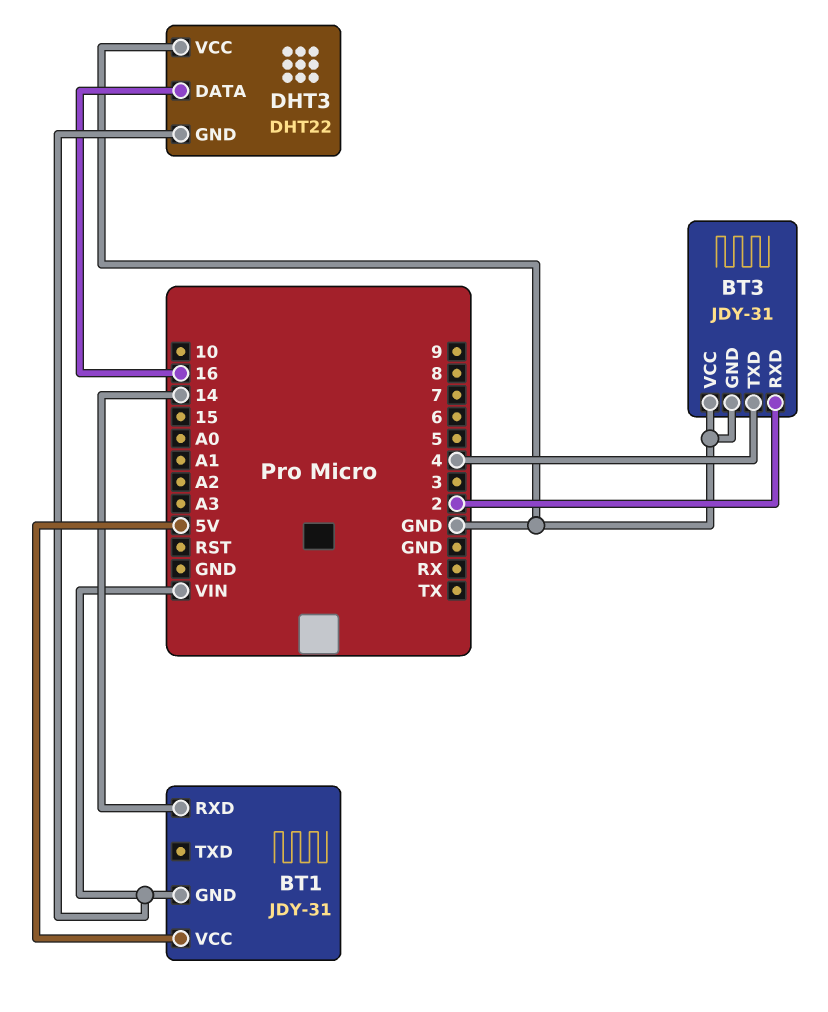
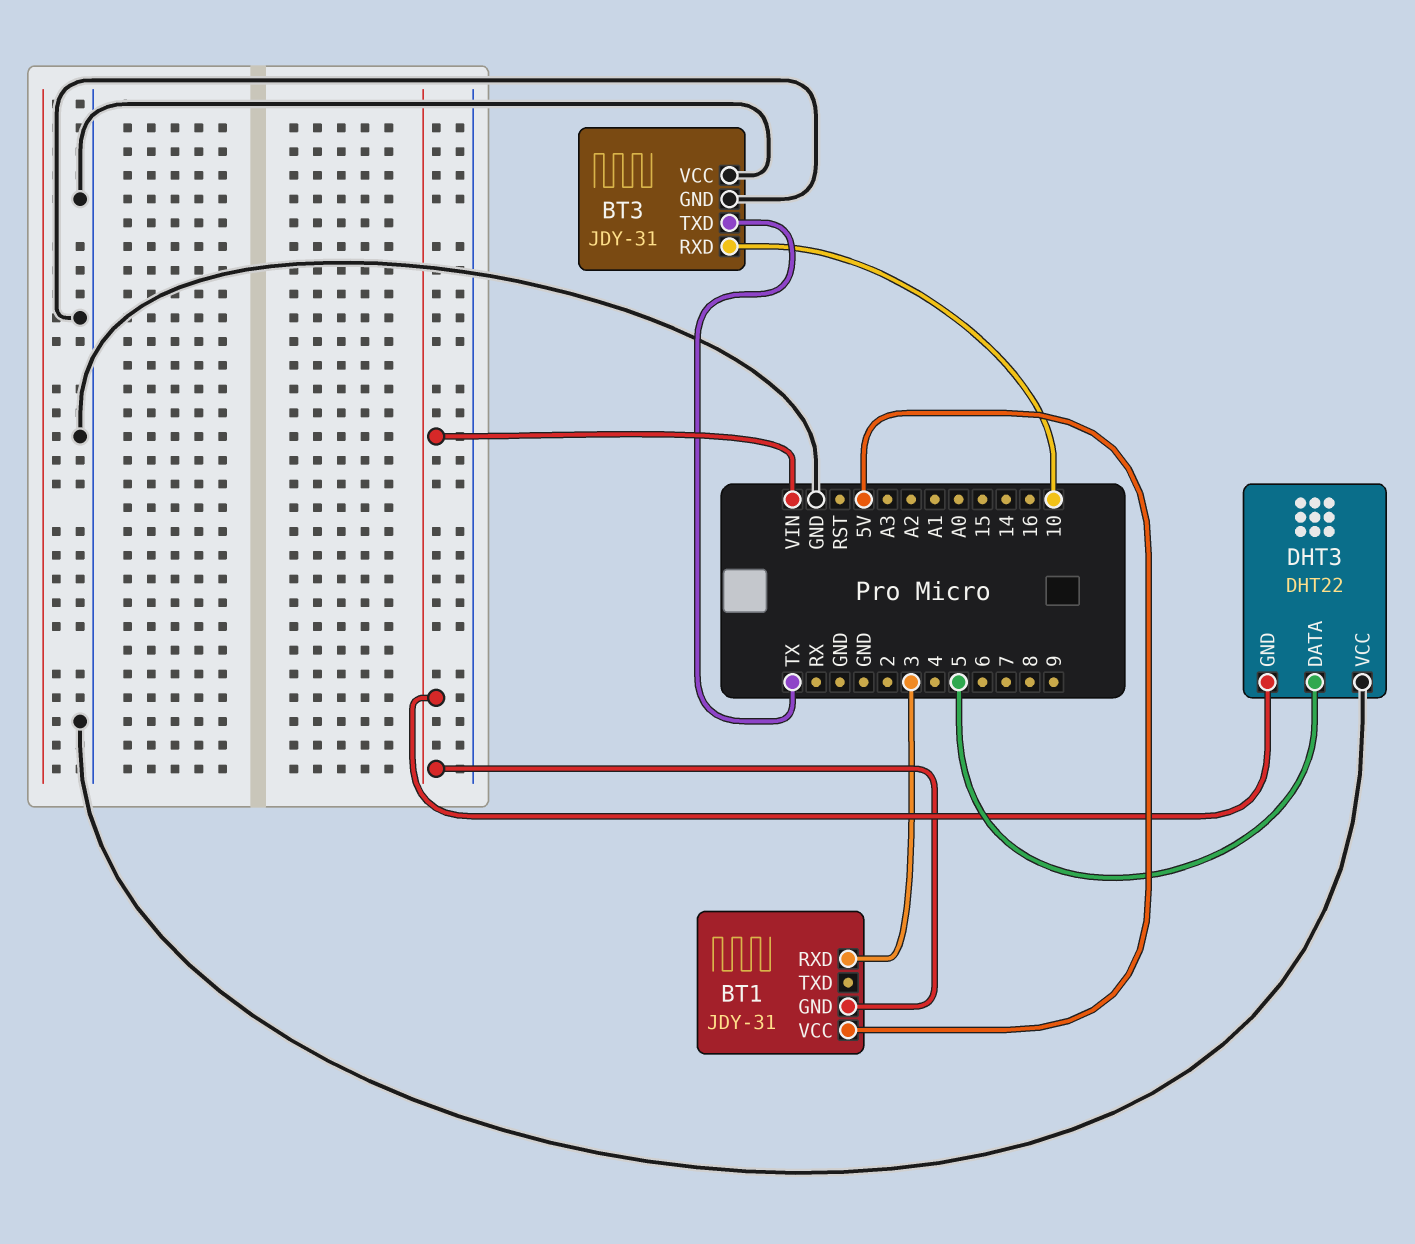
BT1 pin RXD: 14 -> 3
BT3 pin RXD: 2 -> 10
BT3 pin TXD: 4 -> TX
DHT3 pin DATA: 16 -> 5

